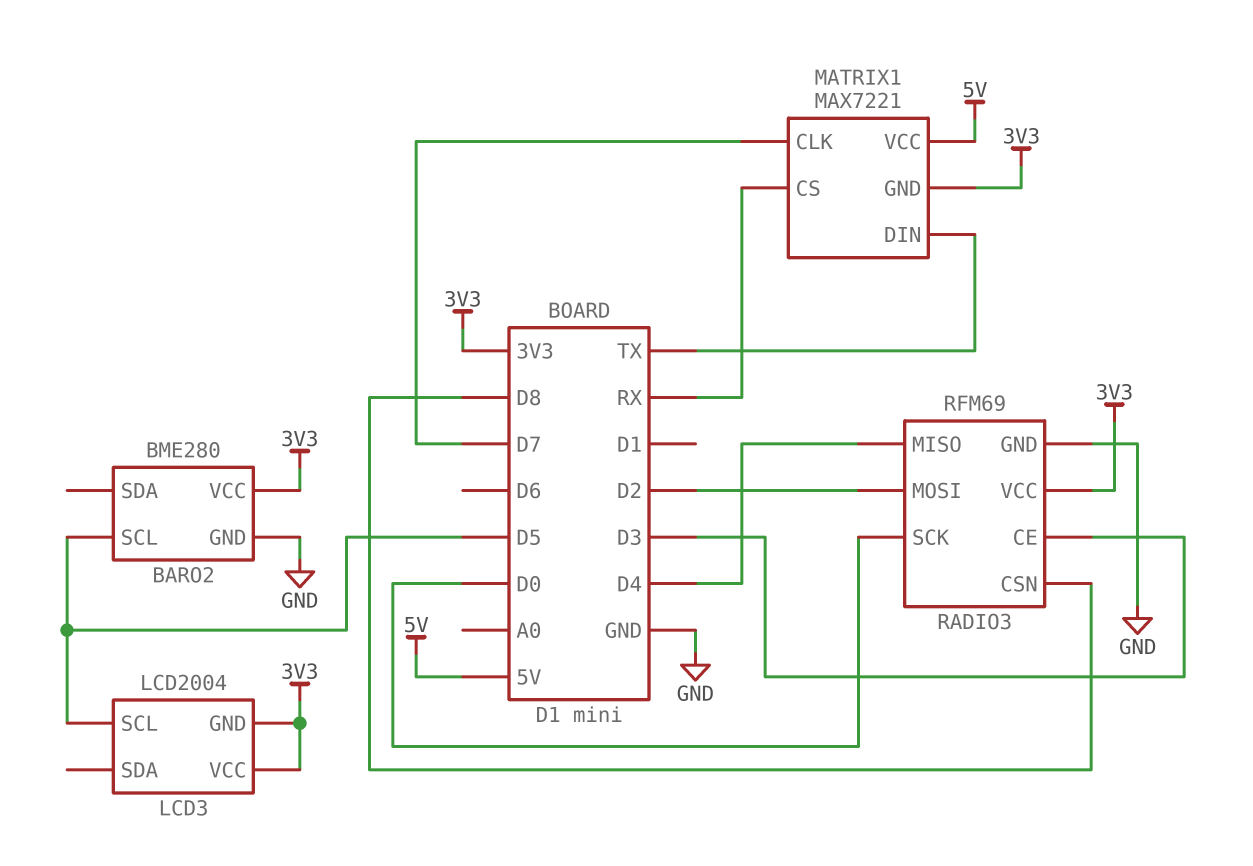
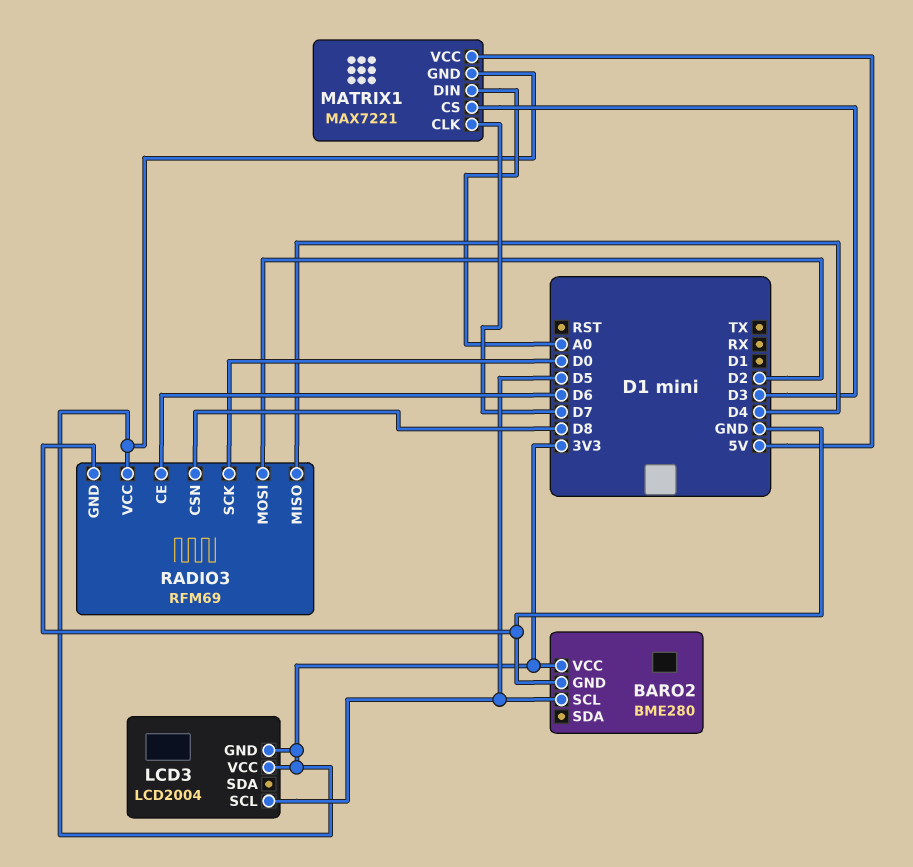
MATRIX1 pin CS: RX -> D3
MATRIX1 pin DIN: TX -> A0
RADIO3 pin CE: D3 -> D6

